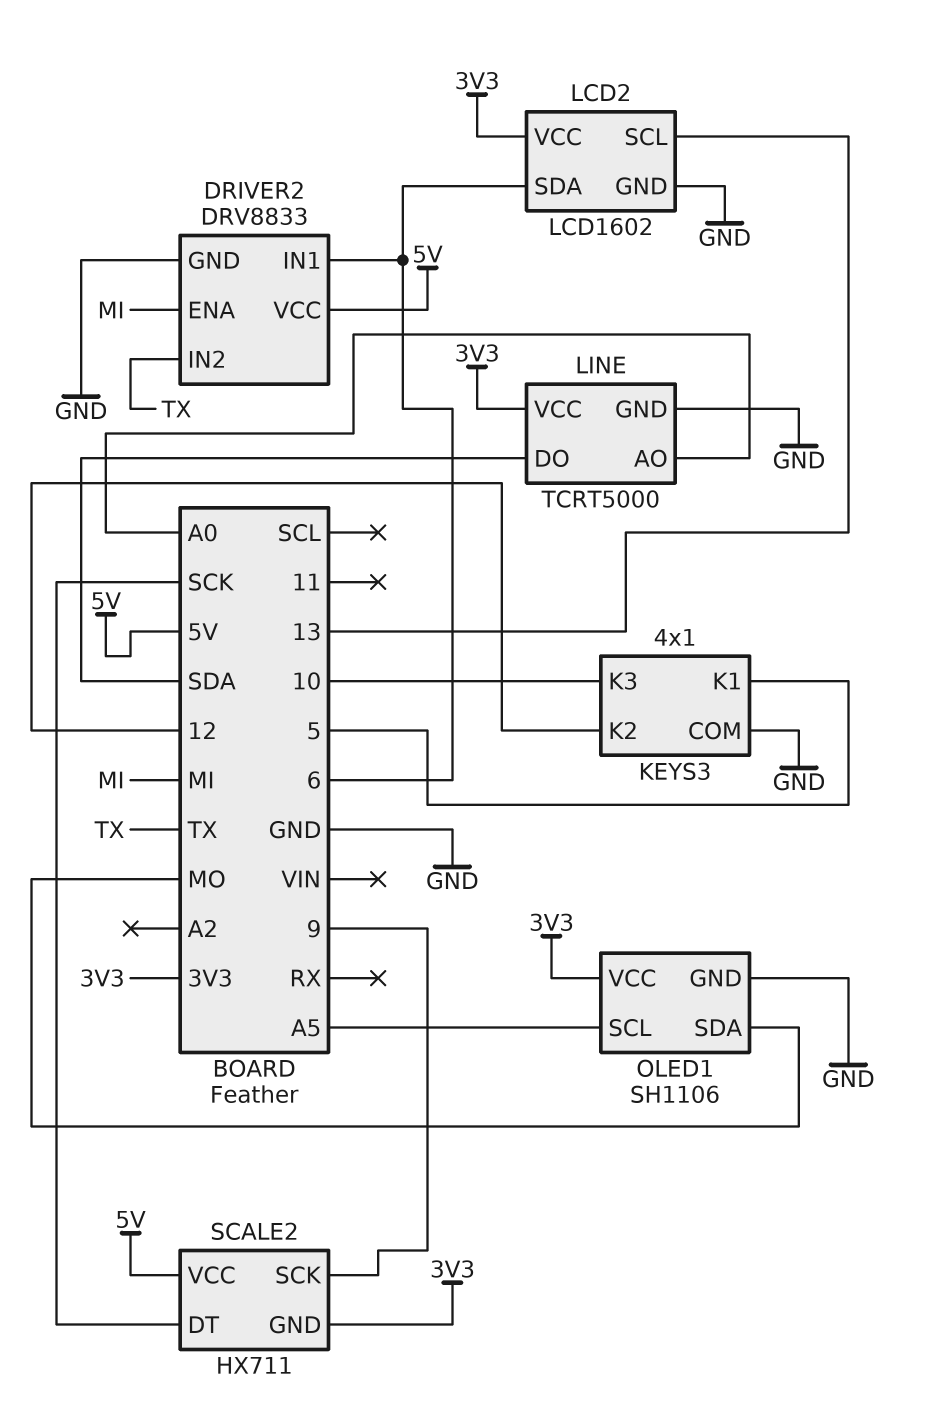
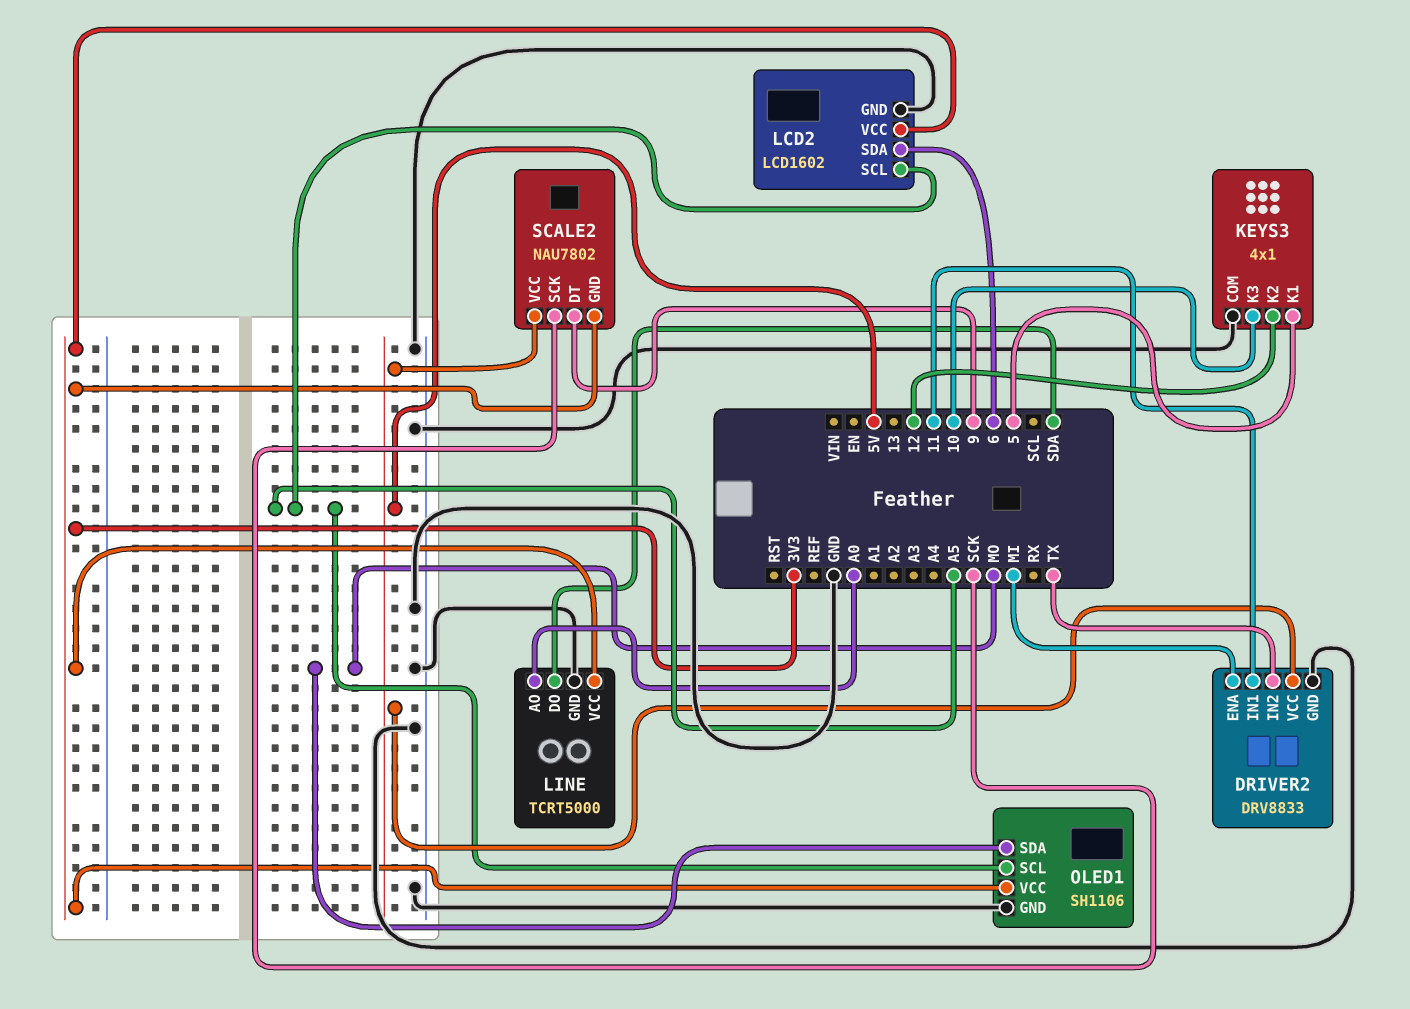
DRIVER2 pin IN1: 6 -> 11
LCD2 pin SCL: 13 -> A5
SCALE2: HX711 -> NAU7802
SCALE2 pin DT: SCK -> 9
SCALE2 pin SCK: 9 -> SCK

